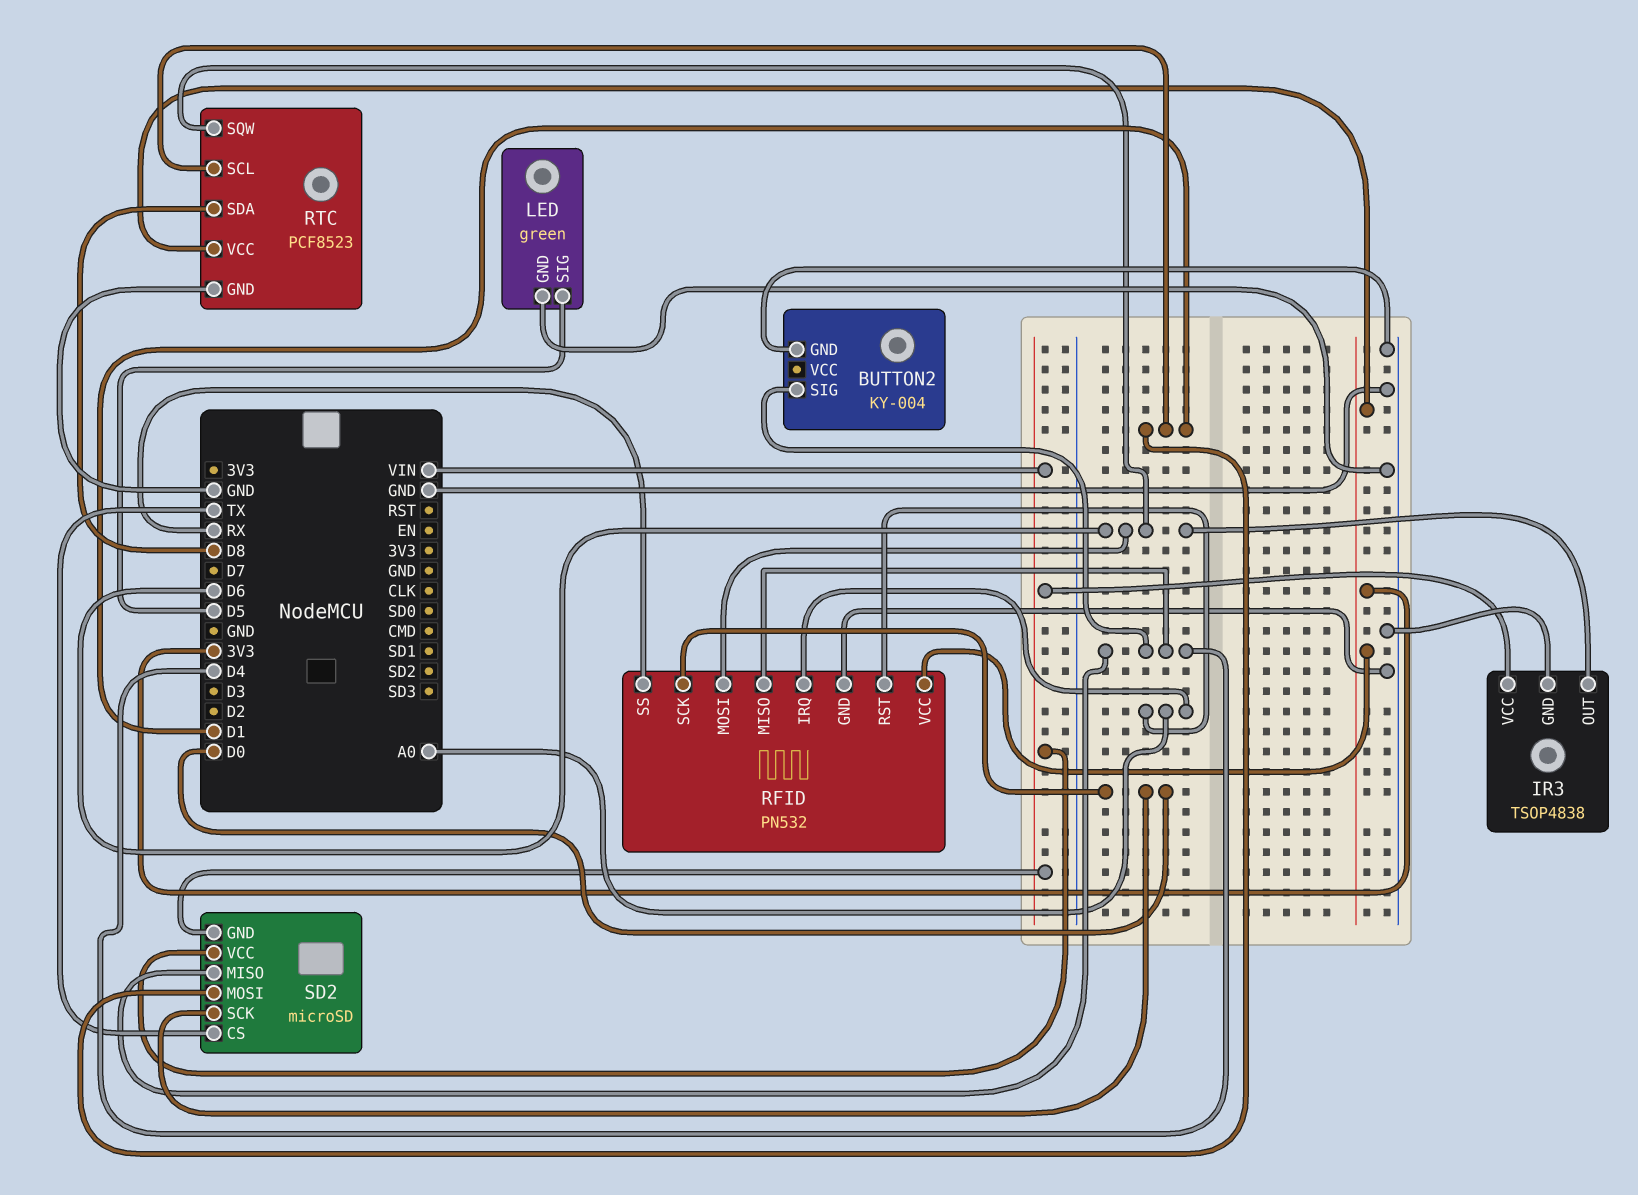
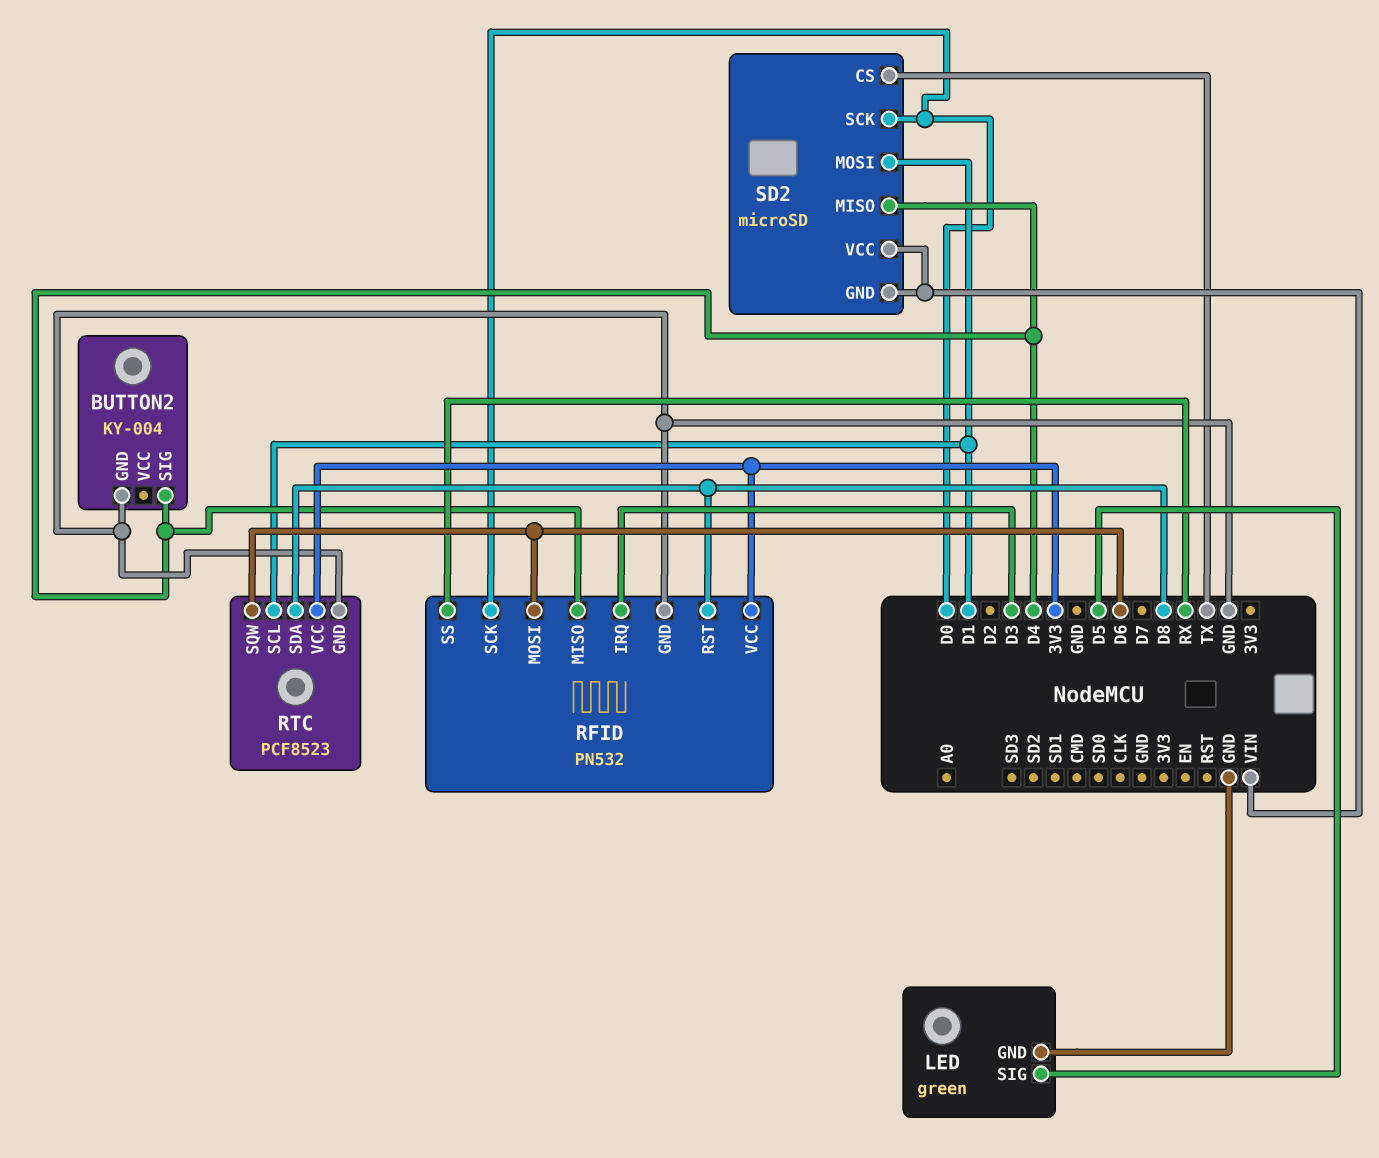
IR3: TSOP4838 -> none
IR3 pin GND: GND -> none
IR3 pin OUT: D6 -> none
IR3 pin VCC: VIN -> none
RFID pin IRQ: A0 -> D3
RFID pin RST: A0 -> D8

